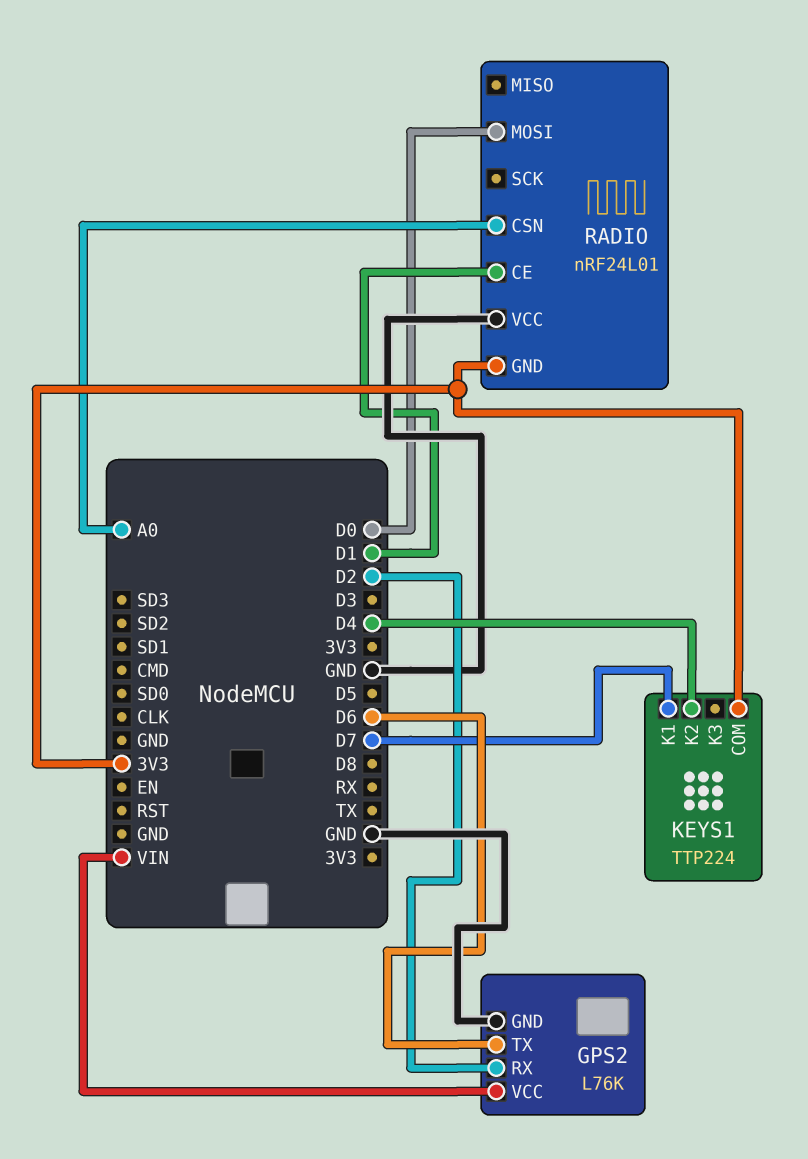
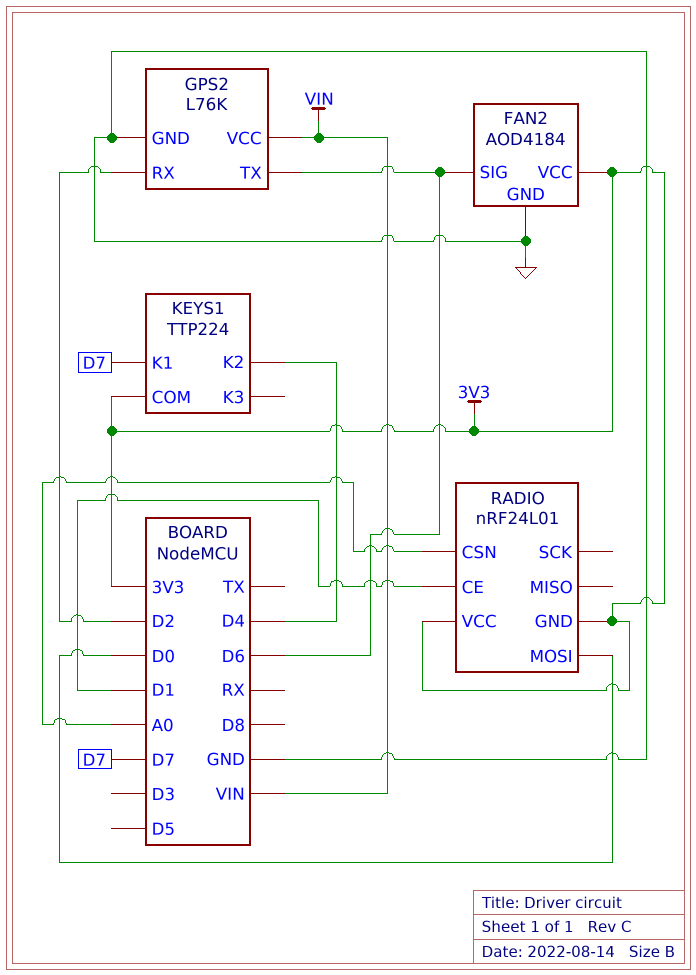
FAN2: none -> AOD4184
FAN2 pin GND: none -> GND
FAN2 pin SIG: none -> D6
FAN2 pin VCC: none -> 3V3
RADIO pin VCC: GND -> 3V3

